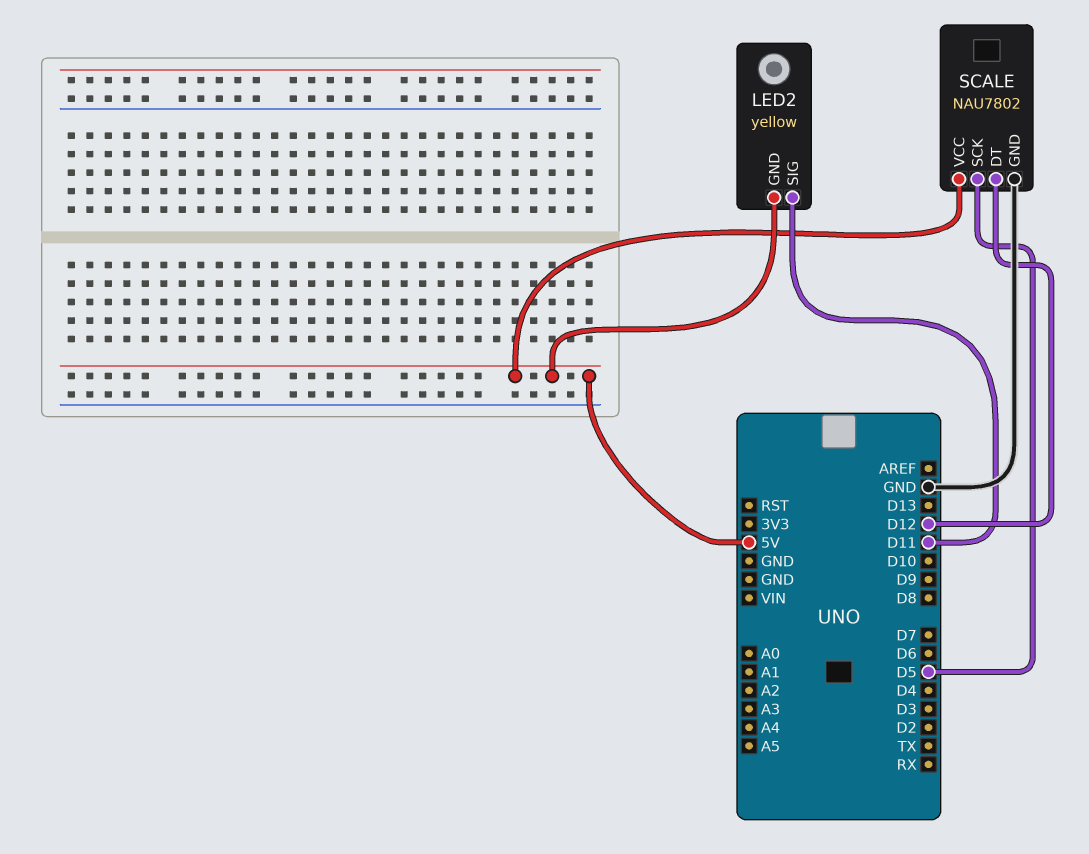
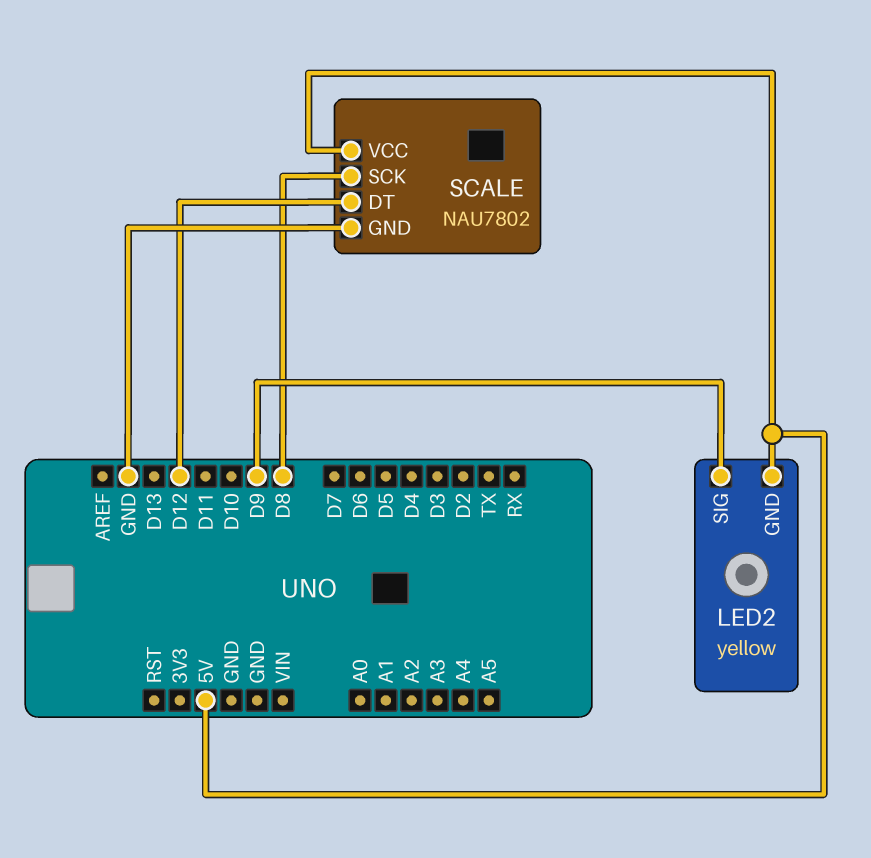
LED2 pin SIG: D11 -> D9
SCALE pin SCK: D5 -> D8

